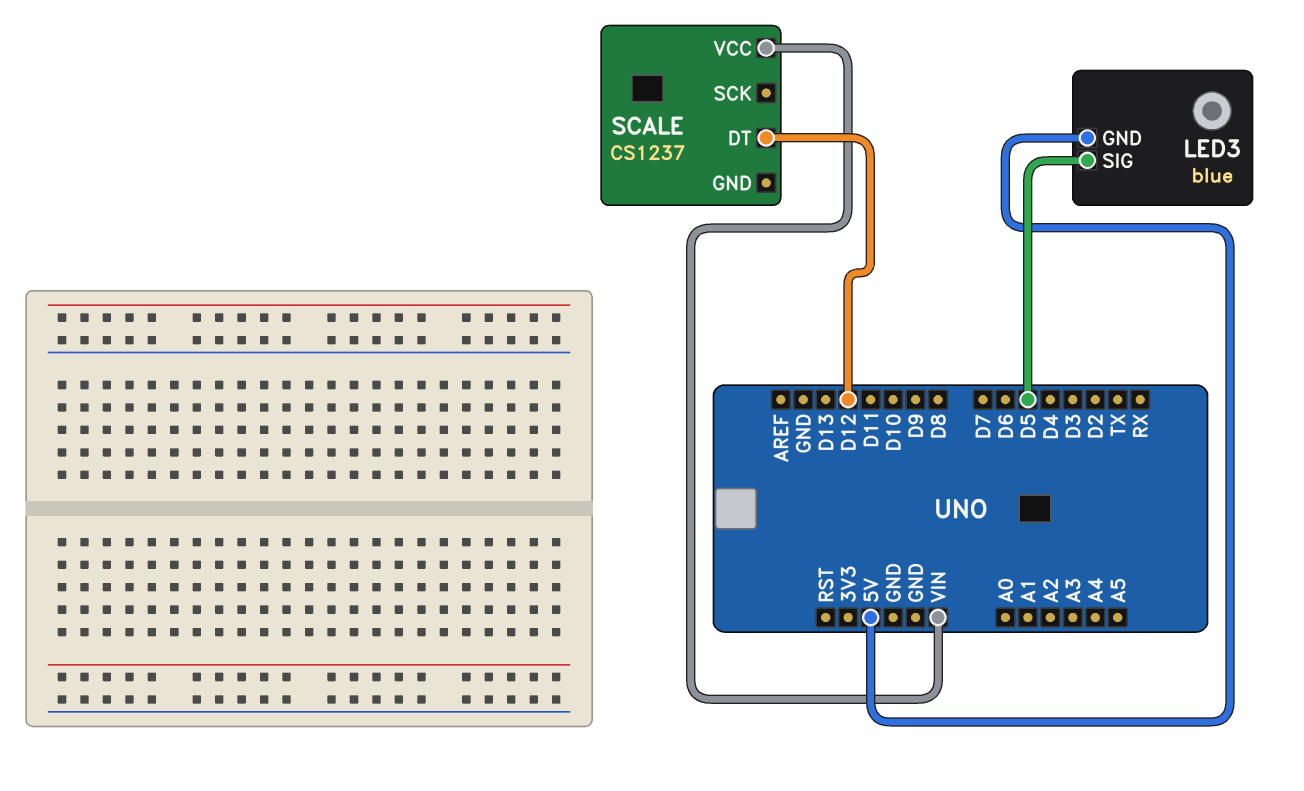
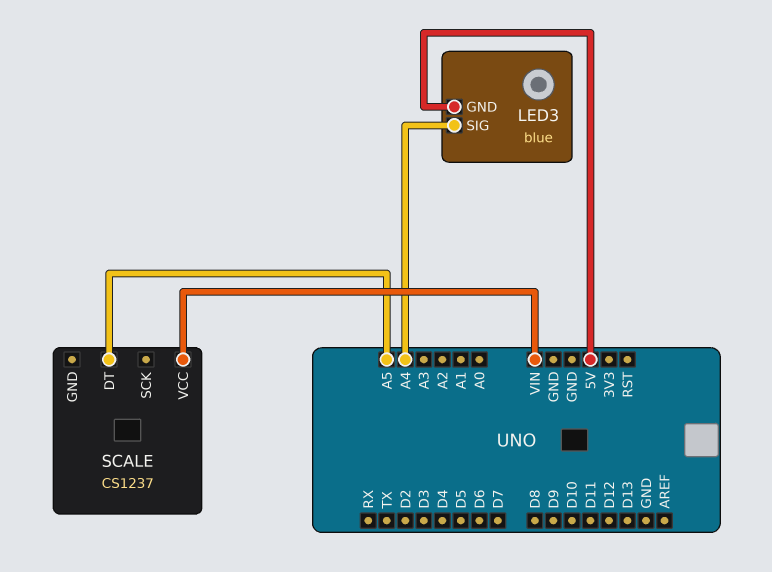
LED3 pin SIG: D5 -> A4
SCALE pin DT: D12 -> A5

